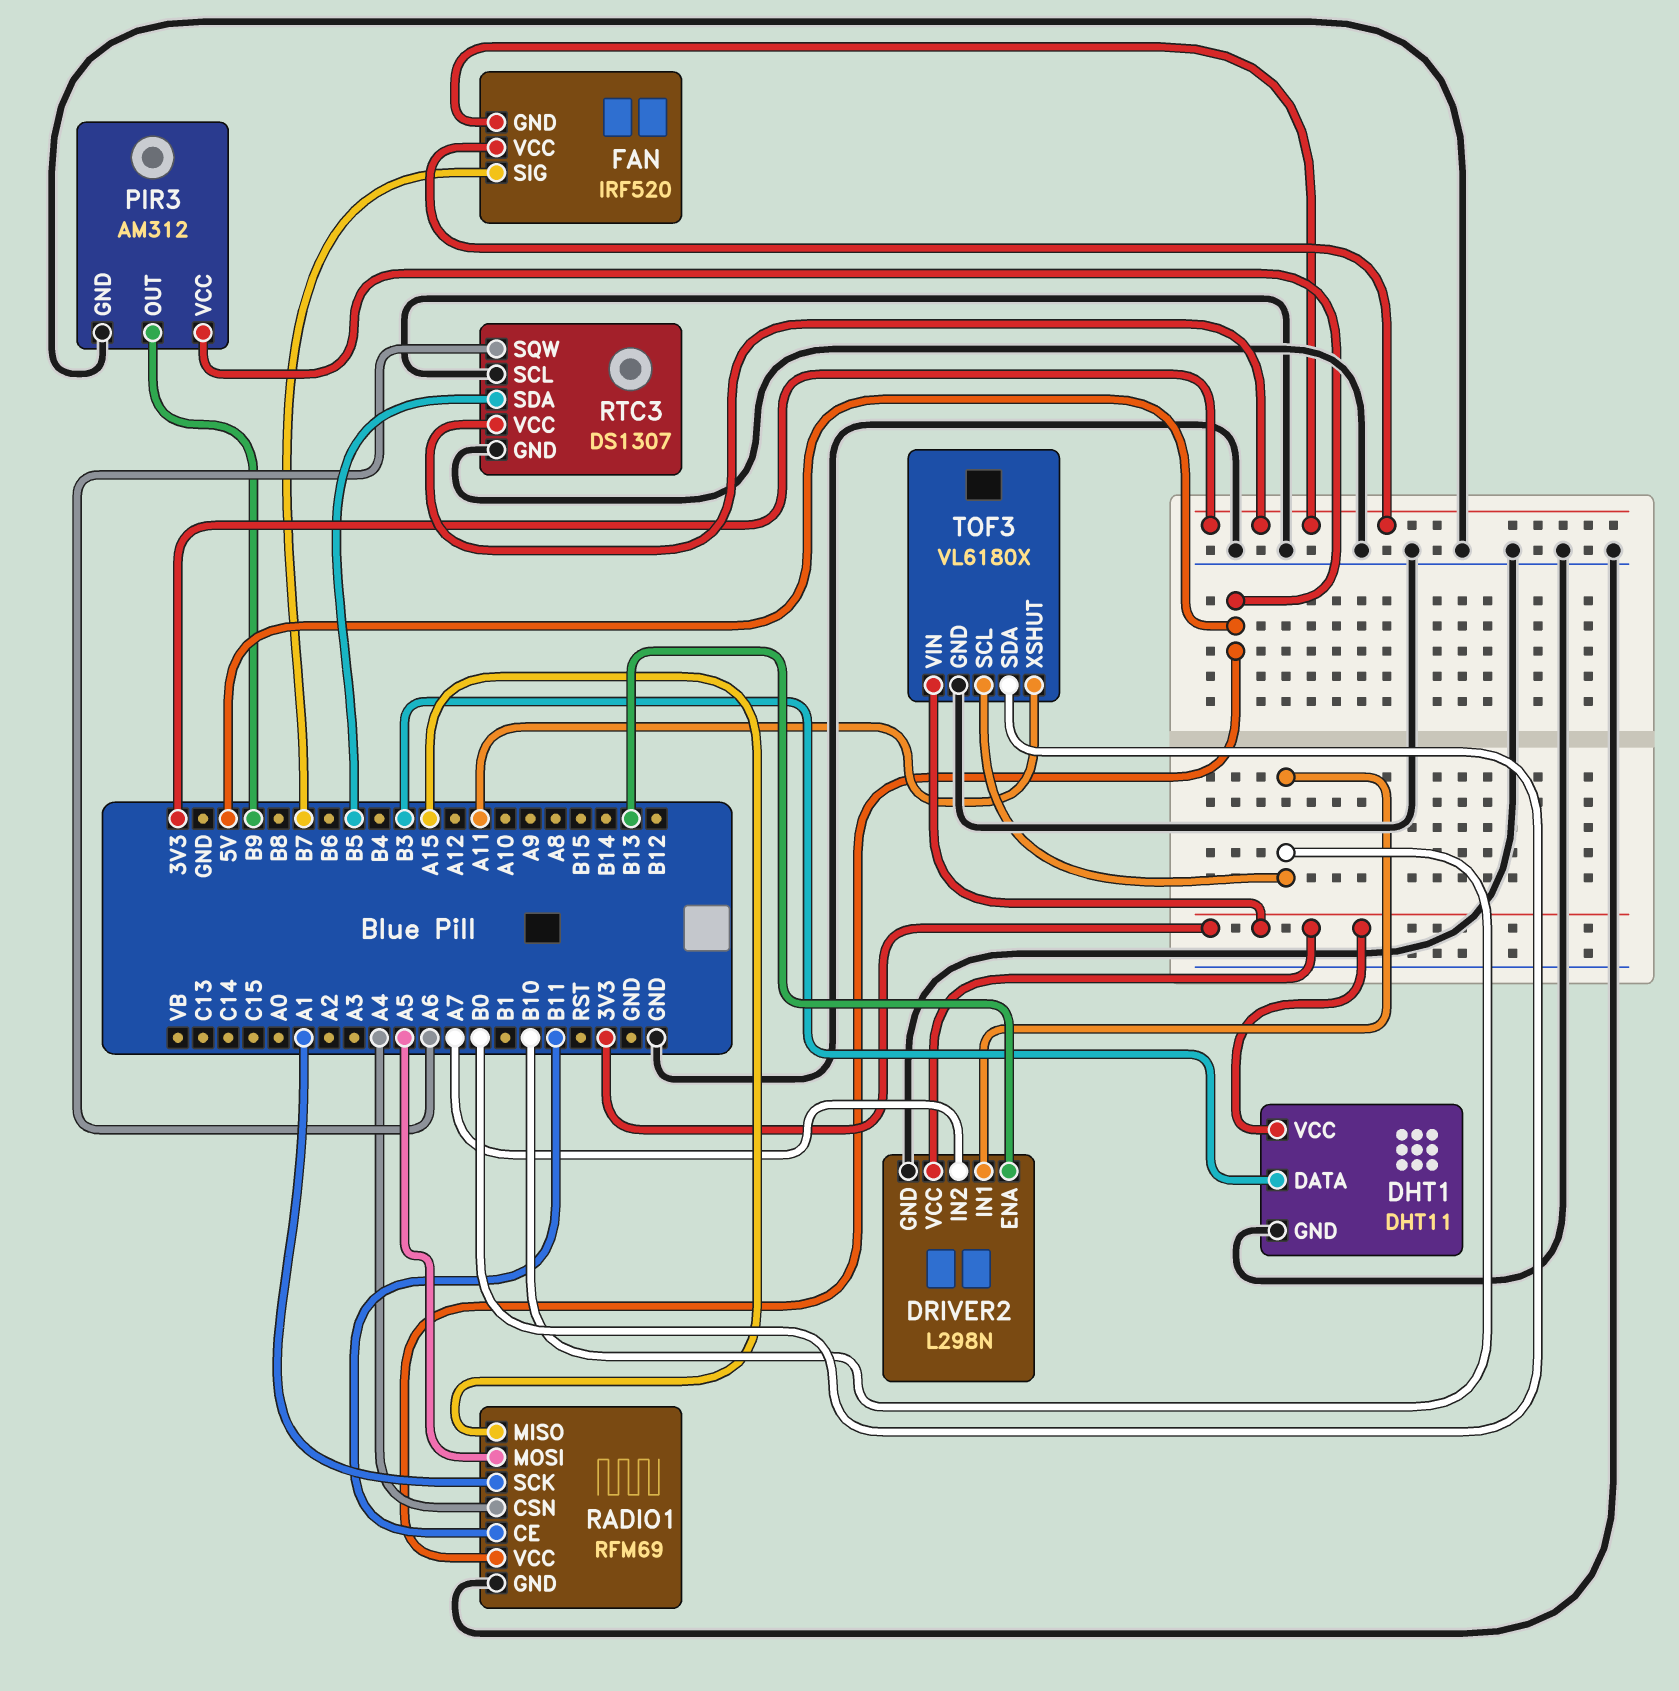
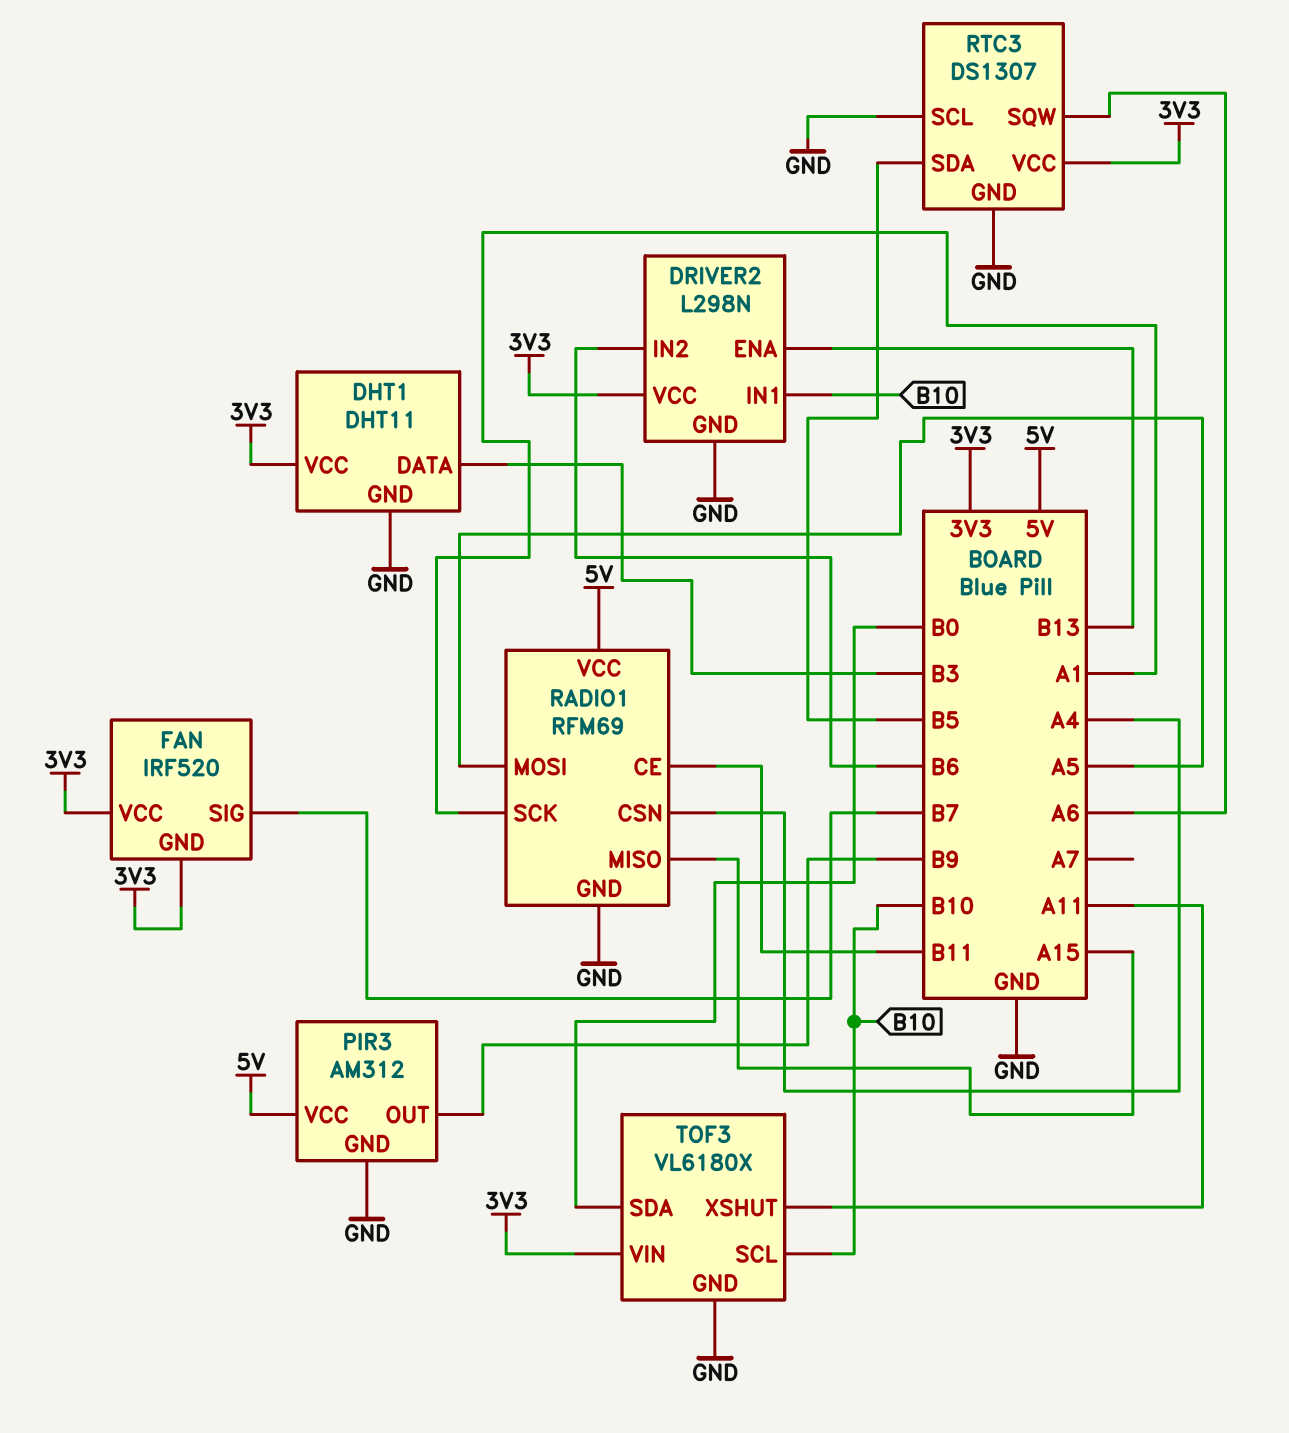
DRIVER2 pin IN2: A7 -> B6

